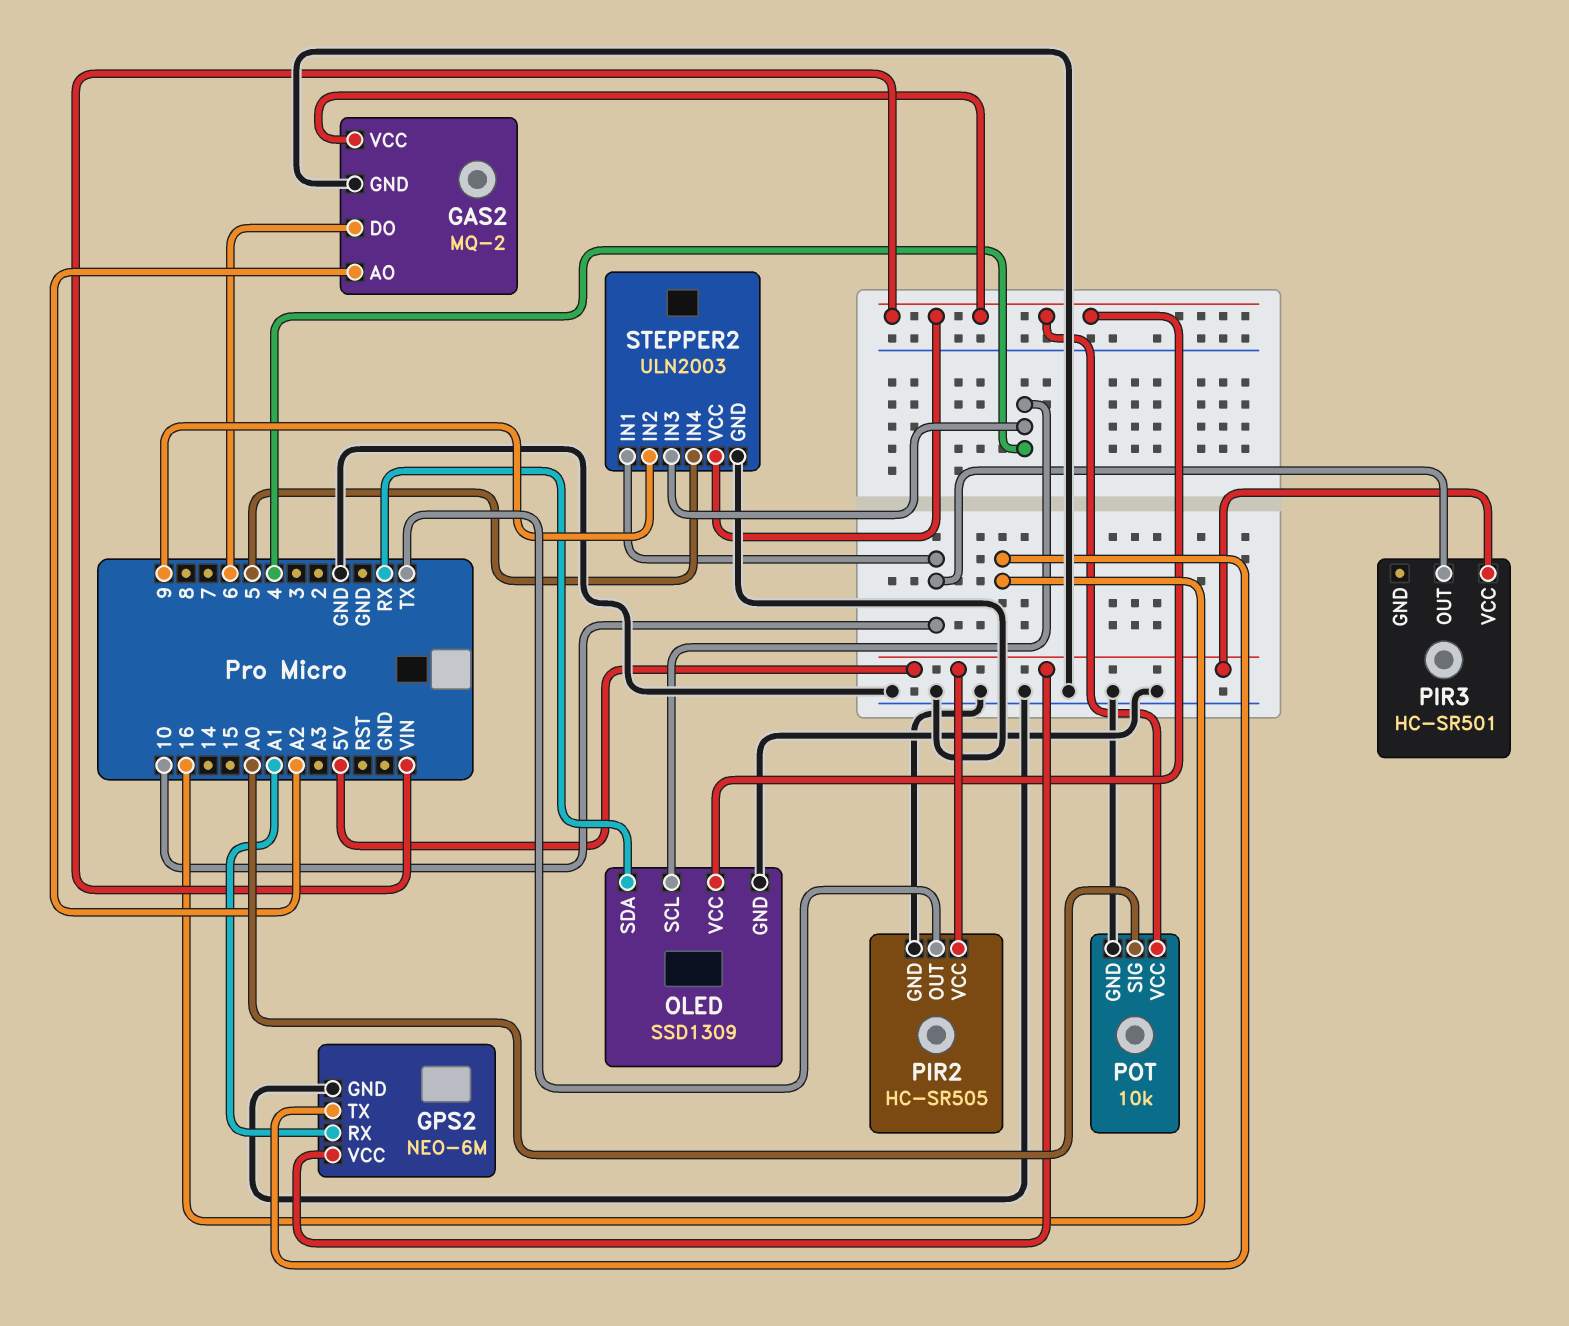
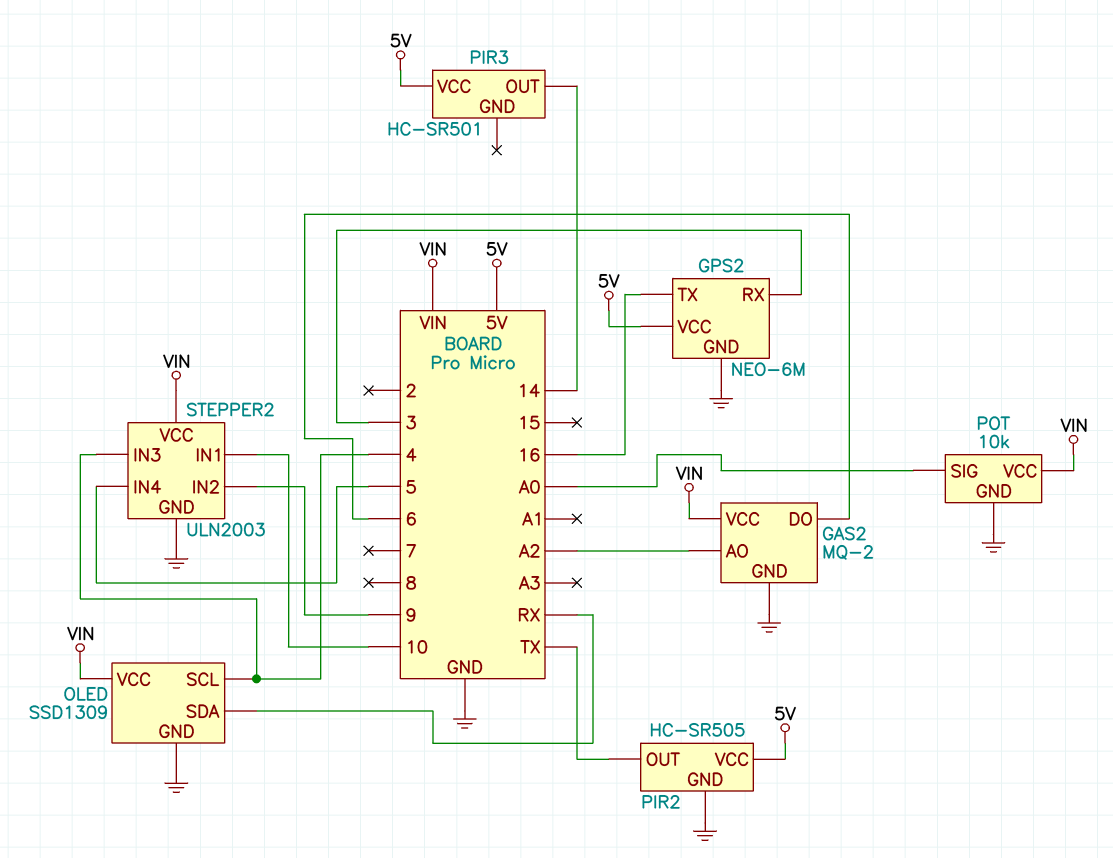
GPS2 pin RX: A1 -> 3
PIR3 pin OUT: 10 -> 14

